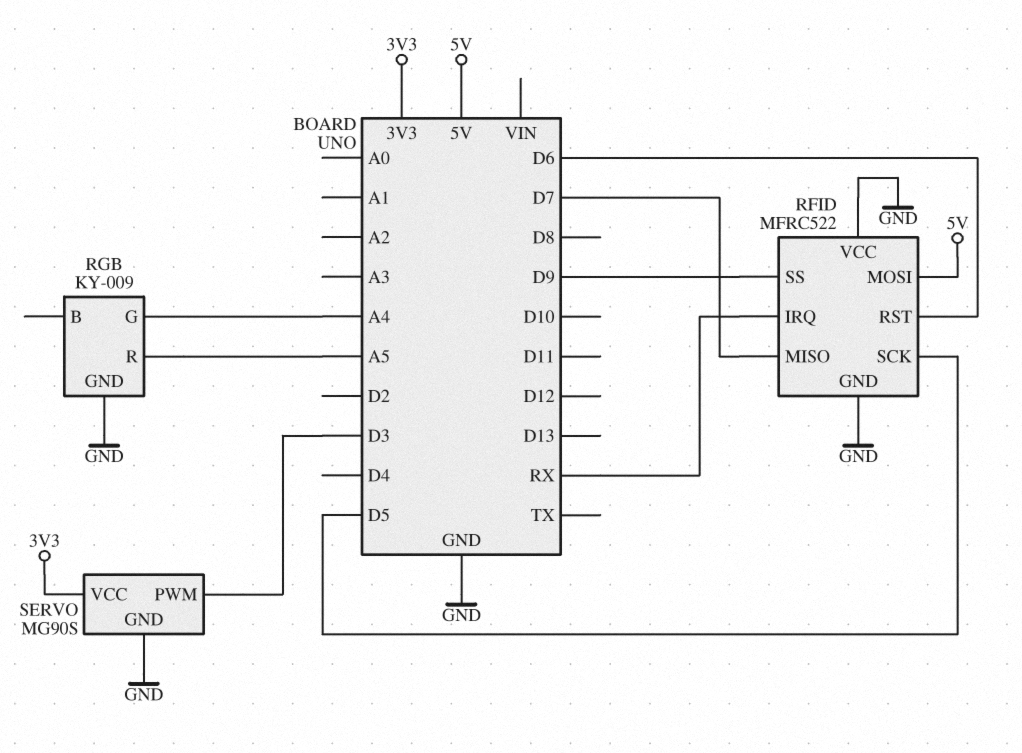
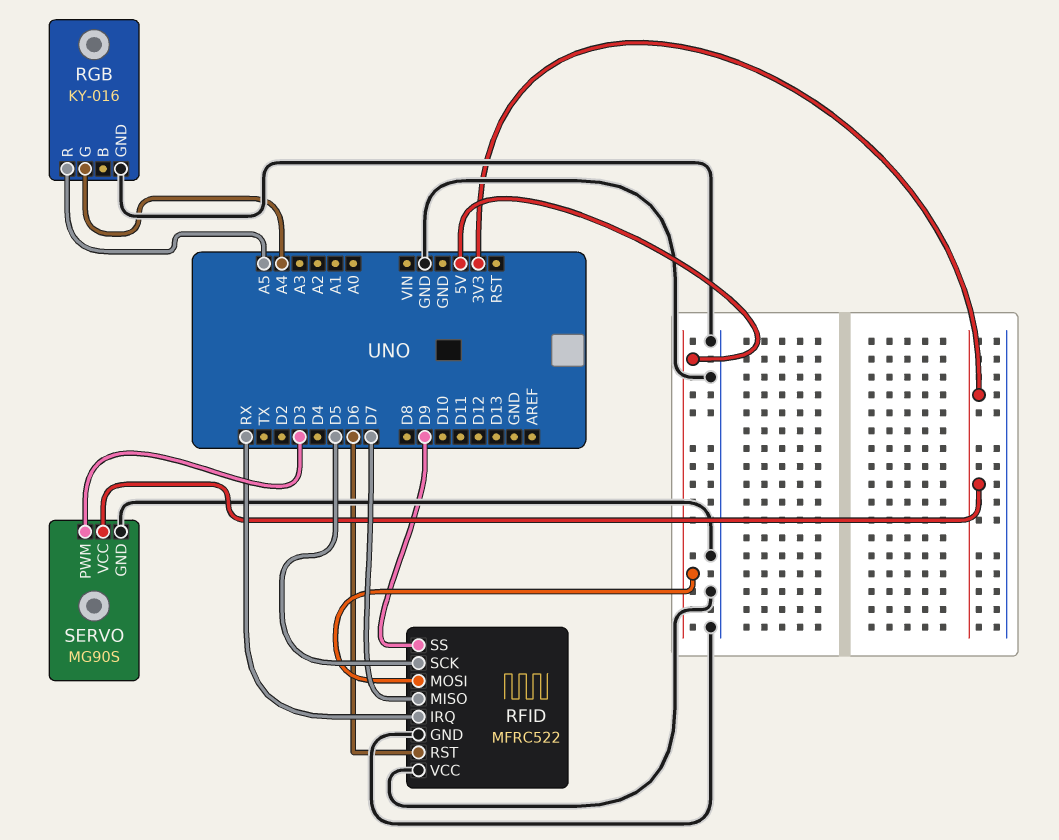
RGB: KY-009 -> KY-016

